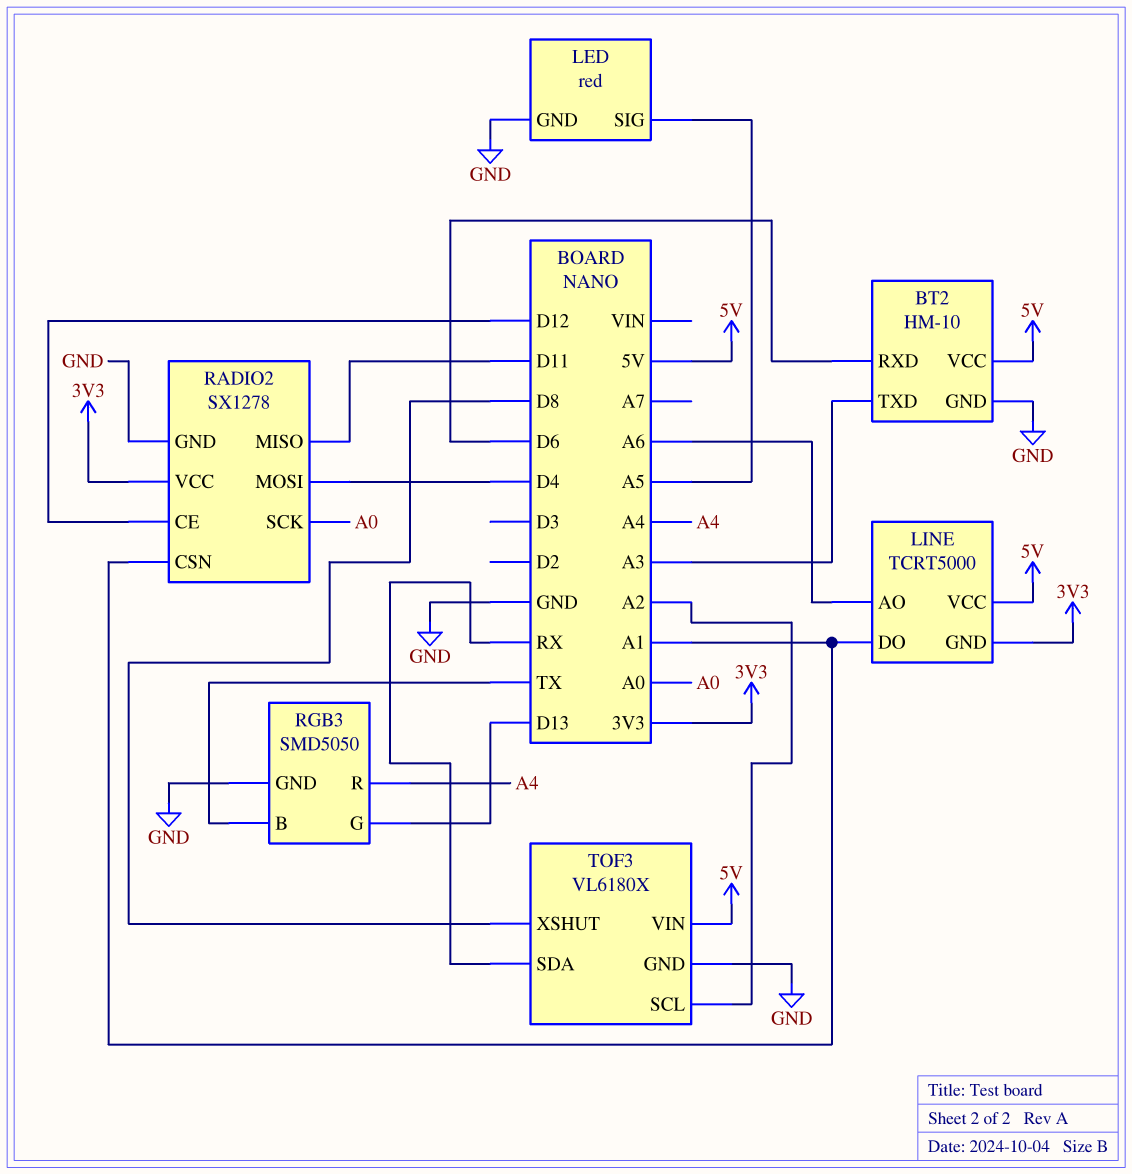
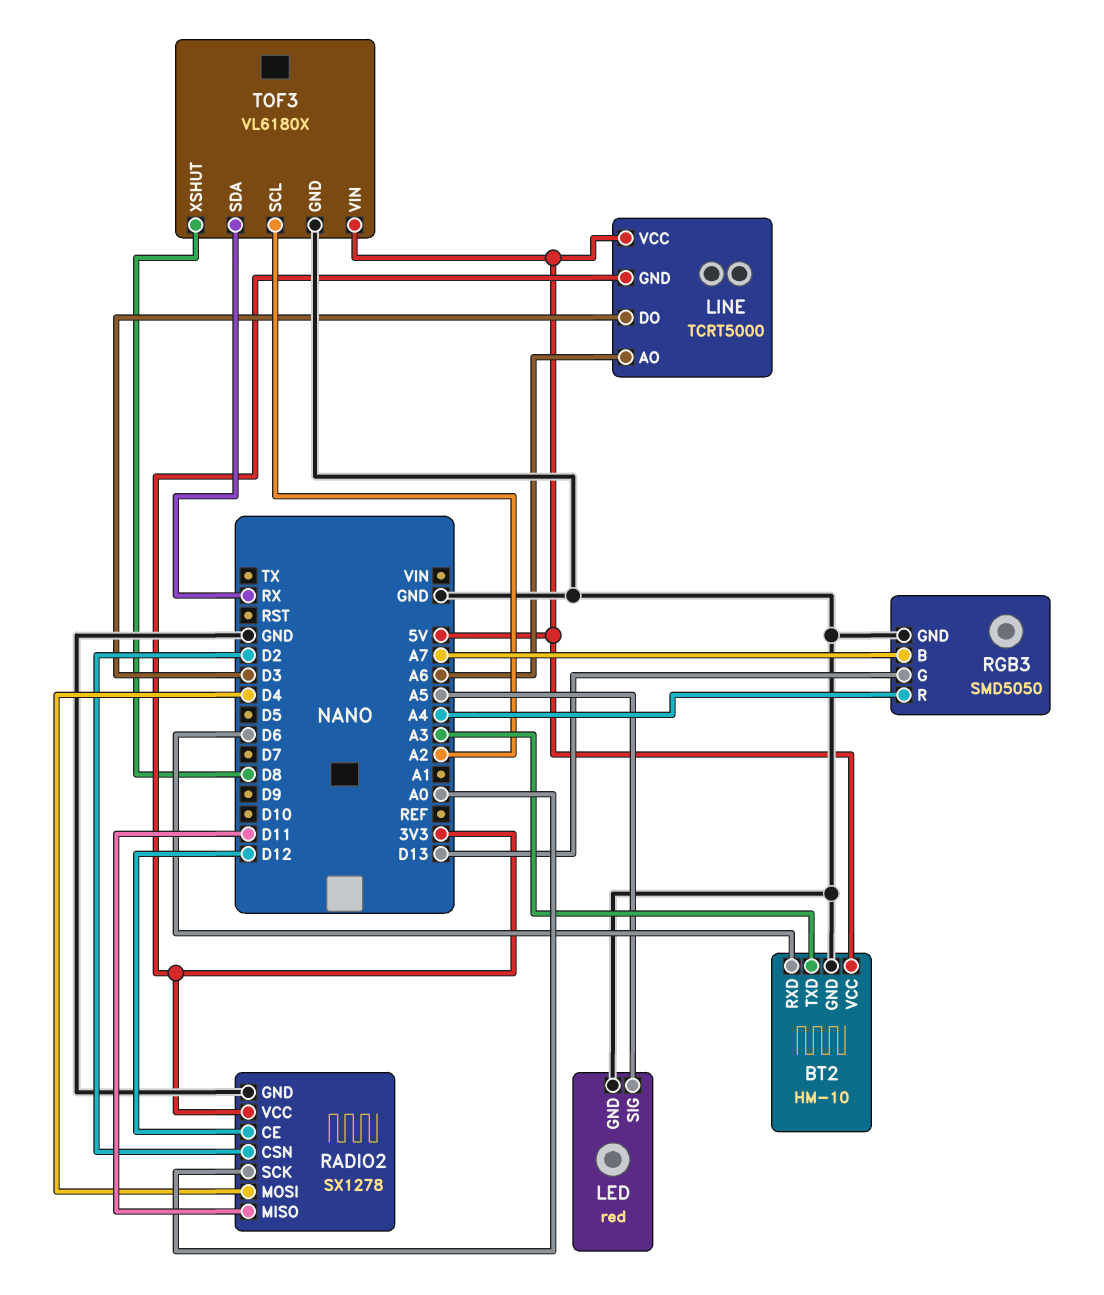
LINE pin DO: A1 -> D3
RADIO2 pin CSN: A1 -> D2
RGB3 pin B: TX -> A7

